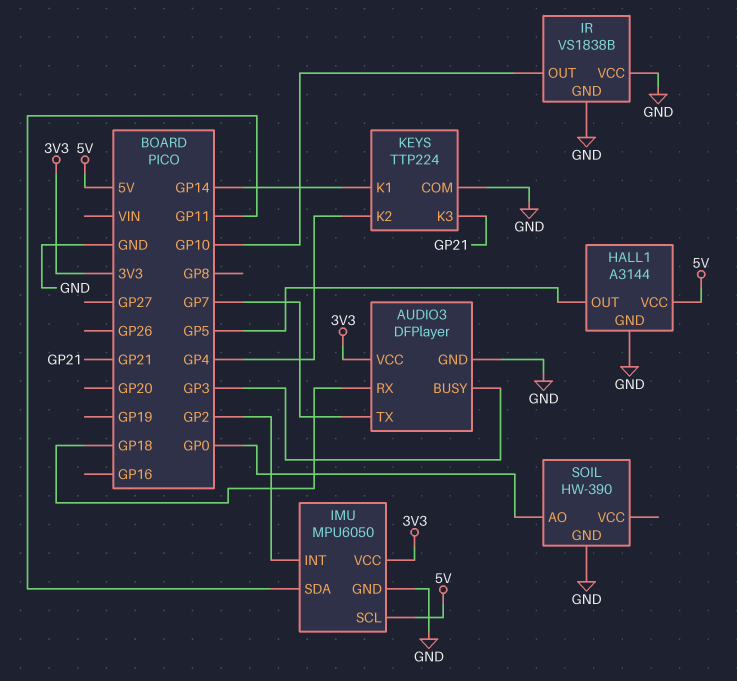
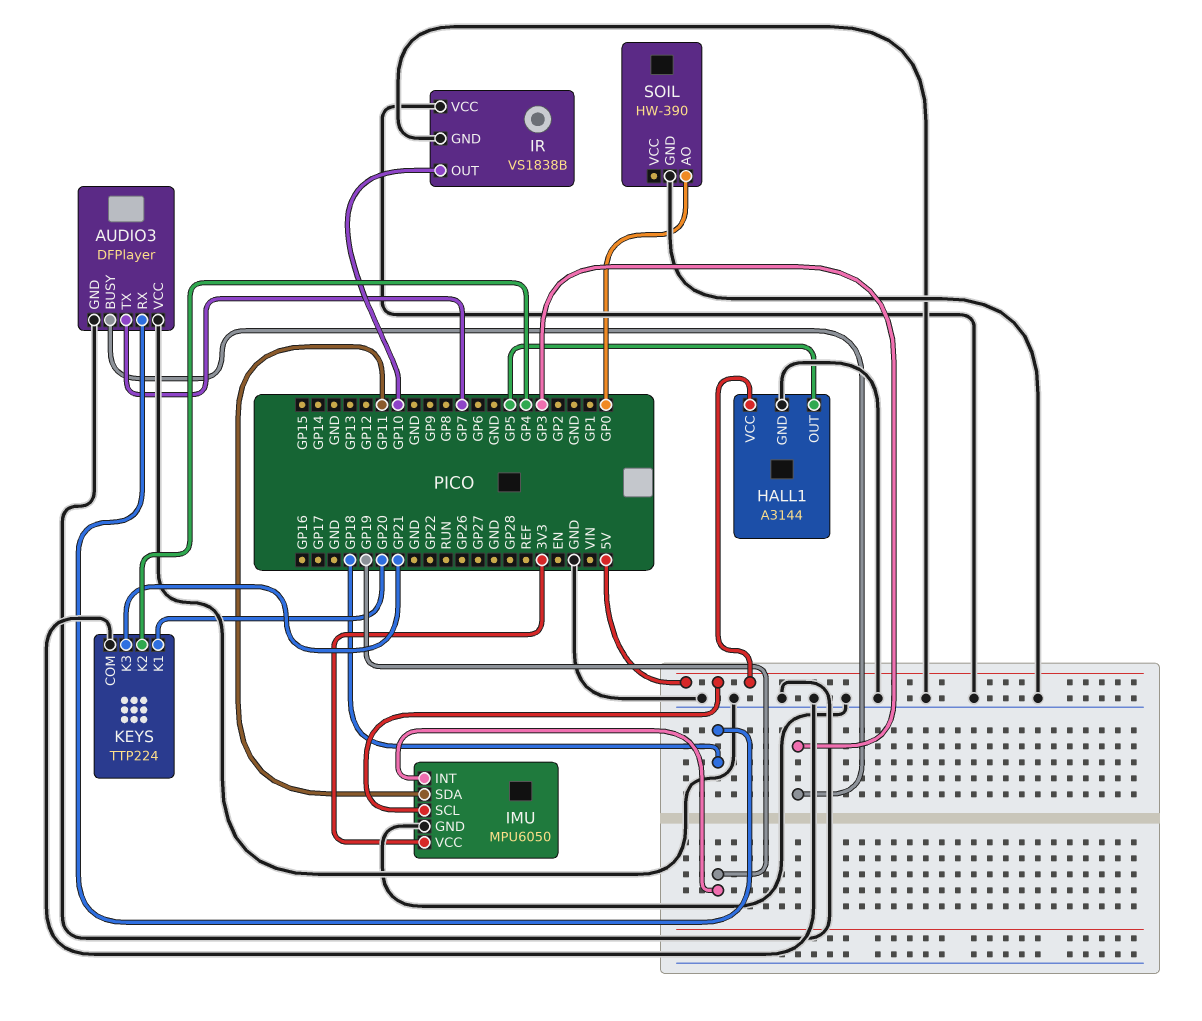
AUDIO3 pin VCC: 3V3 -> GND
IMU pin INT: GP2 -> GP19
KEYS pin K1: GP14 -> GP20

